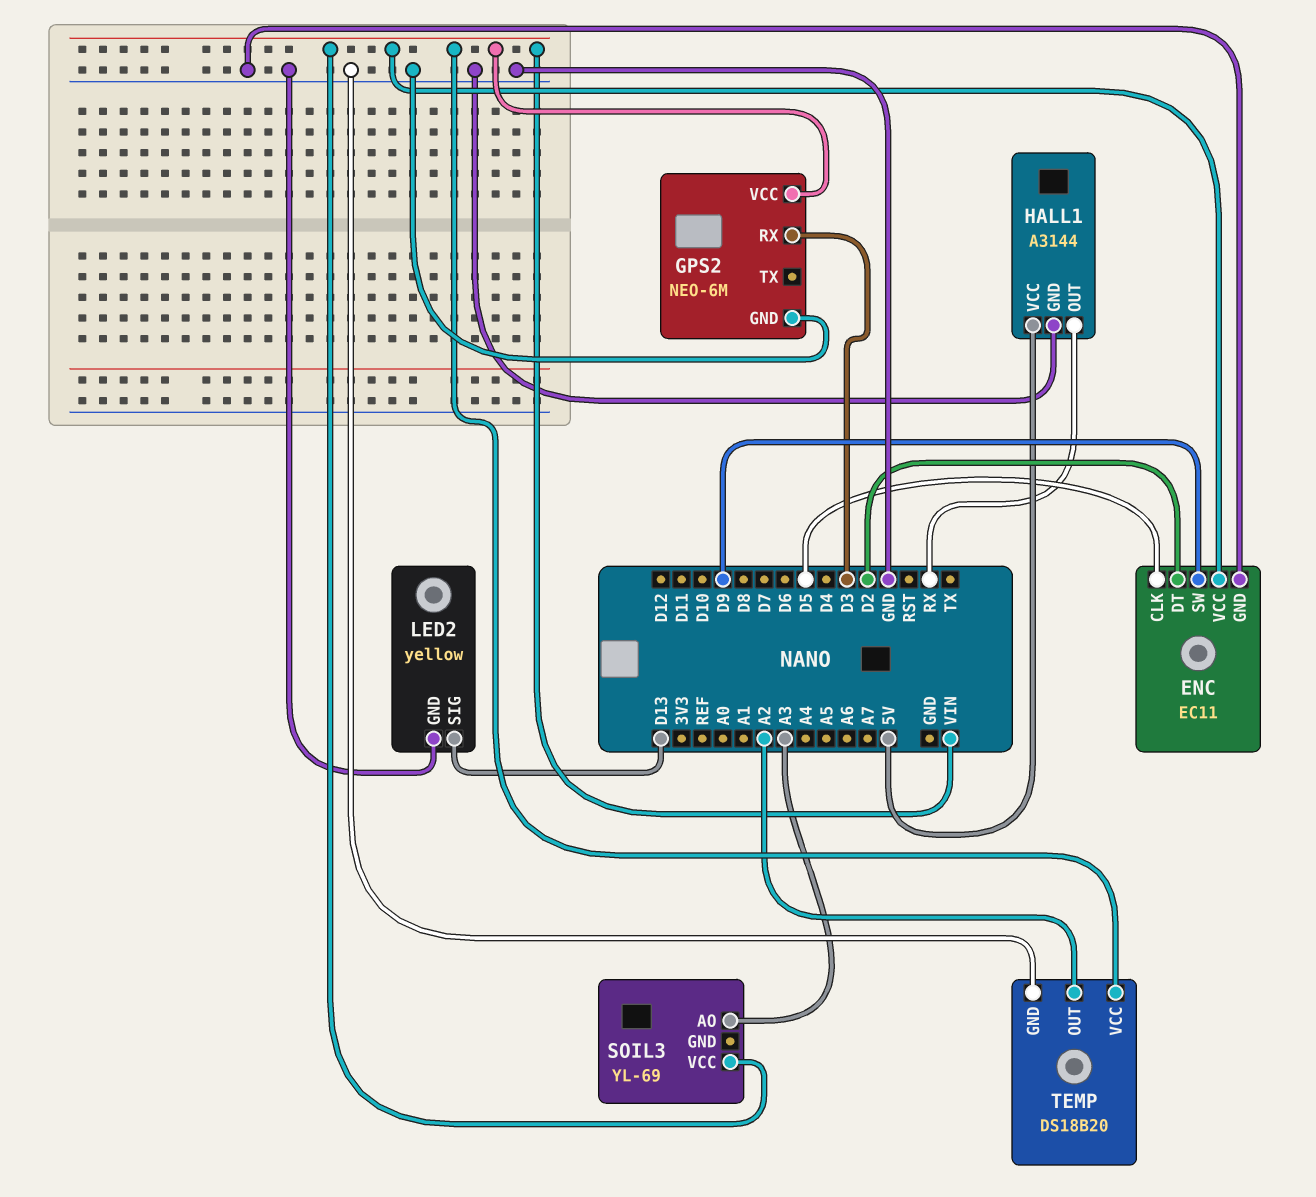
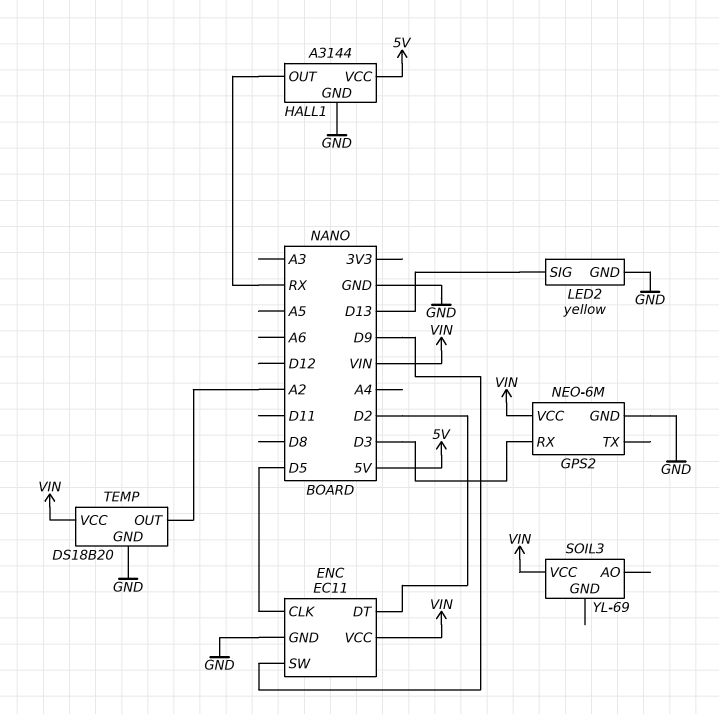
SOIL3 pin AO: A3 -> none

